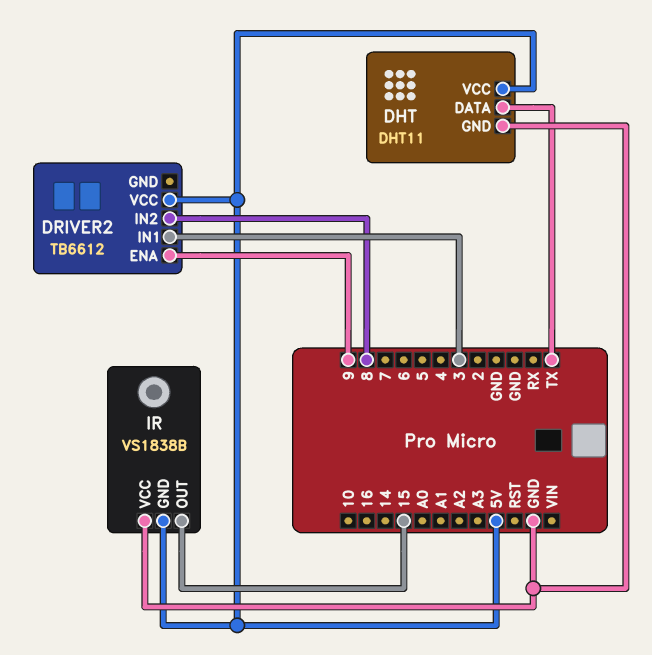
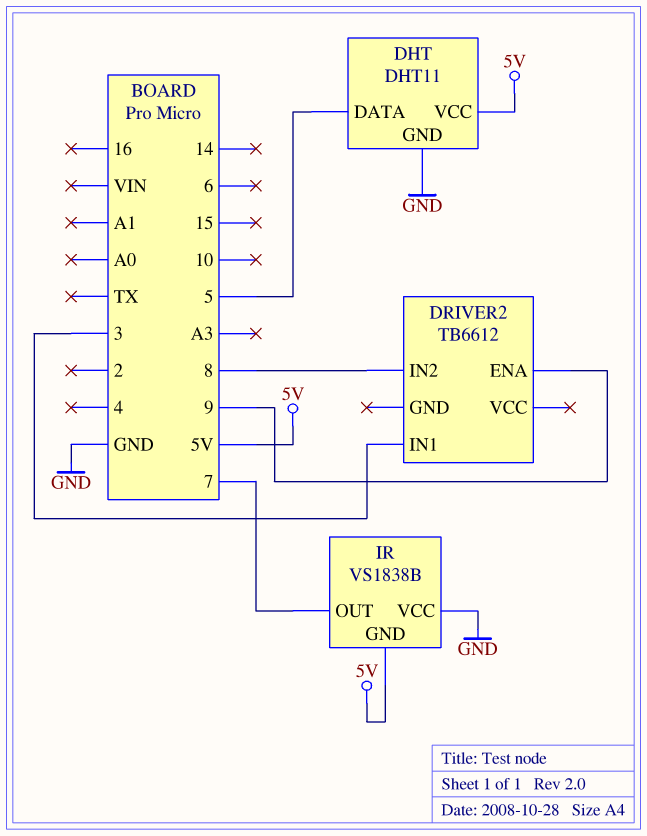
DHT pin DATA: TX -> 5
DRIVER2 pin VCC: 5V -> none
IR pin OUT: 15 -> 7

